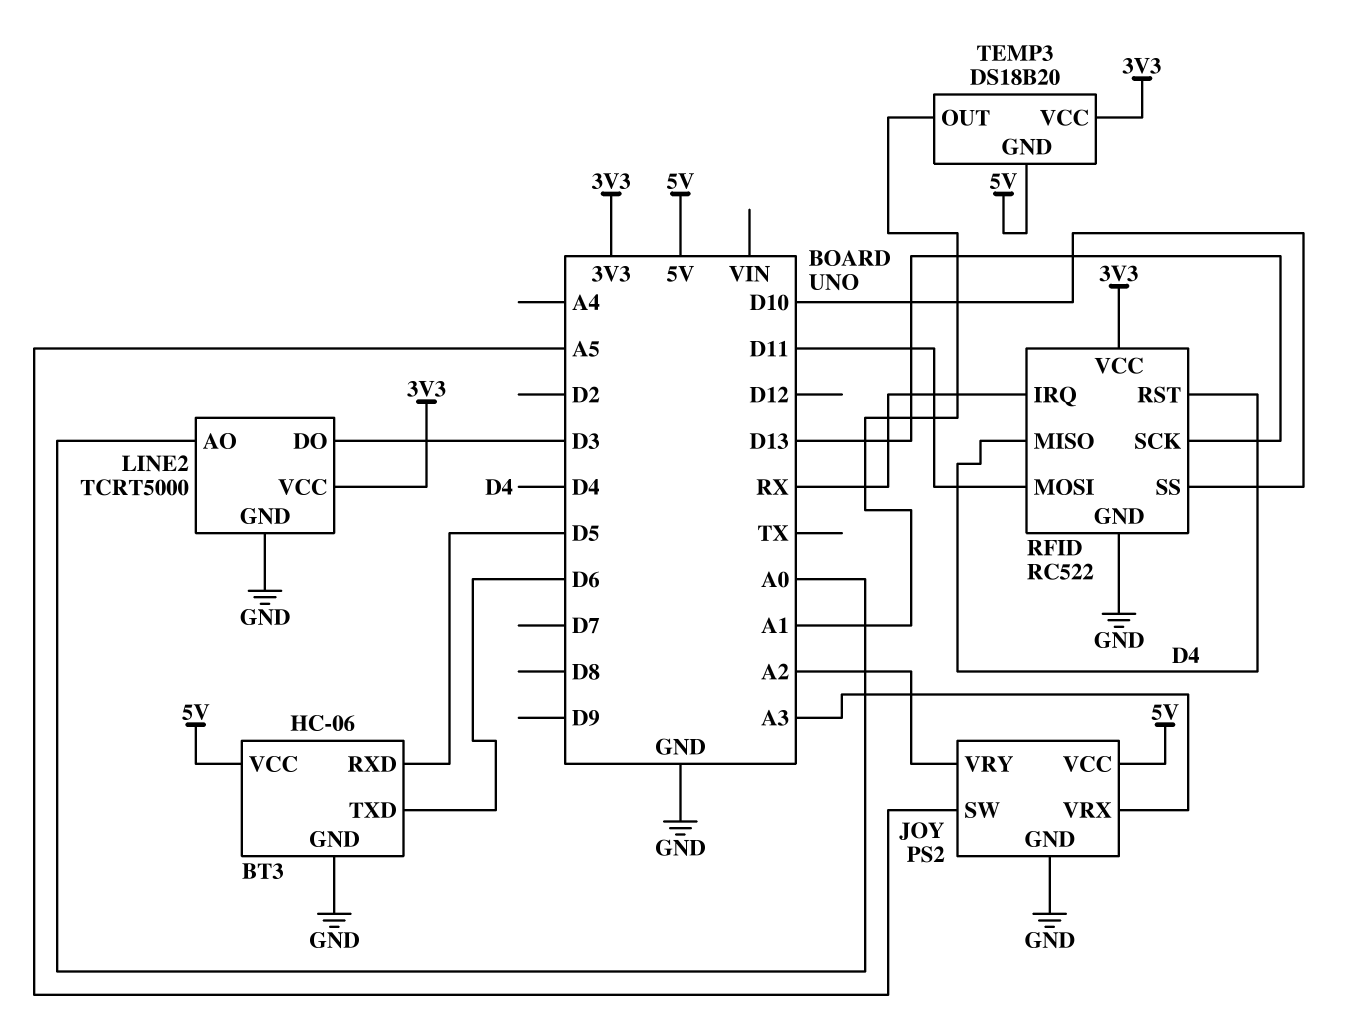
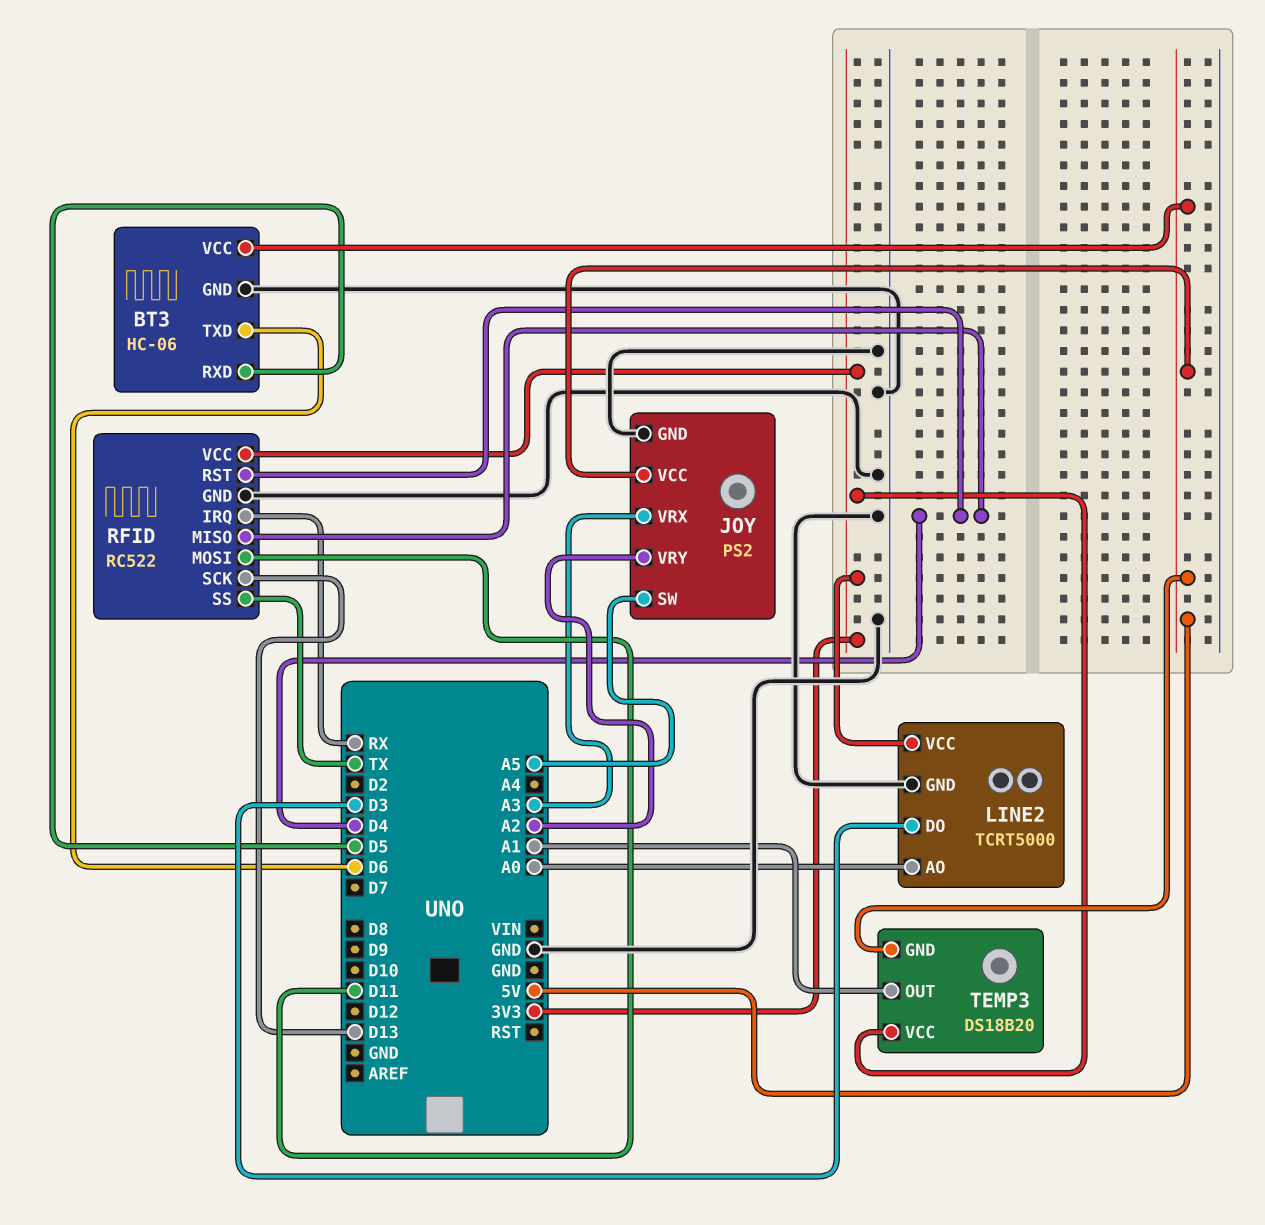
RFID pin SS: D10 -> TX

